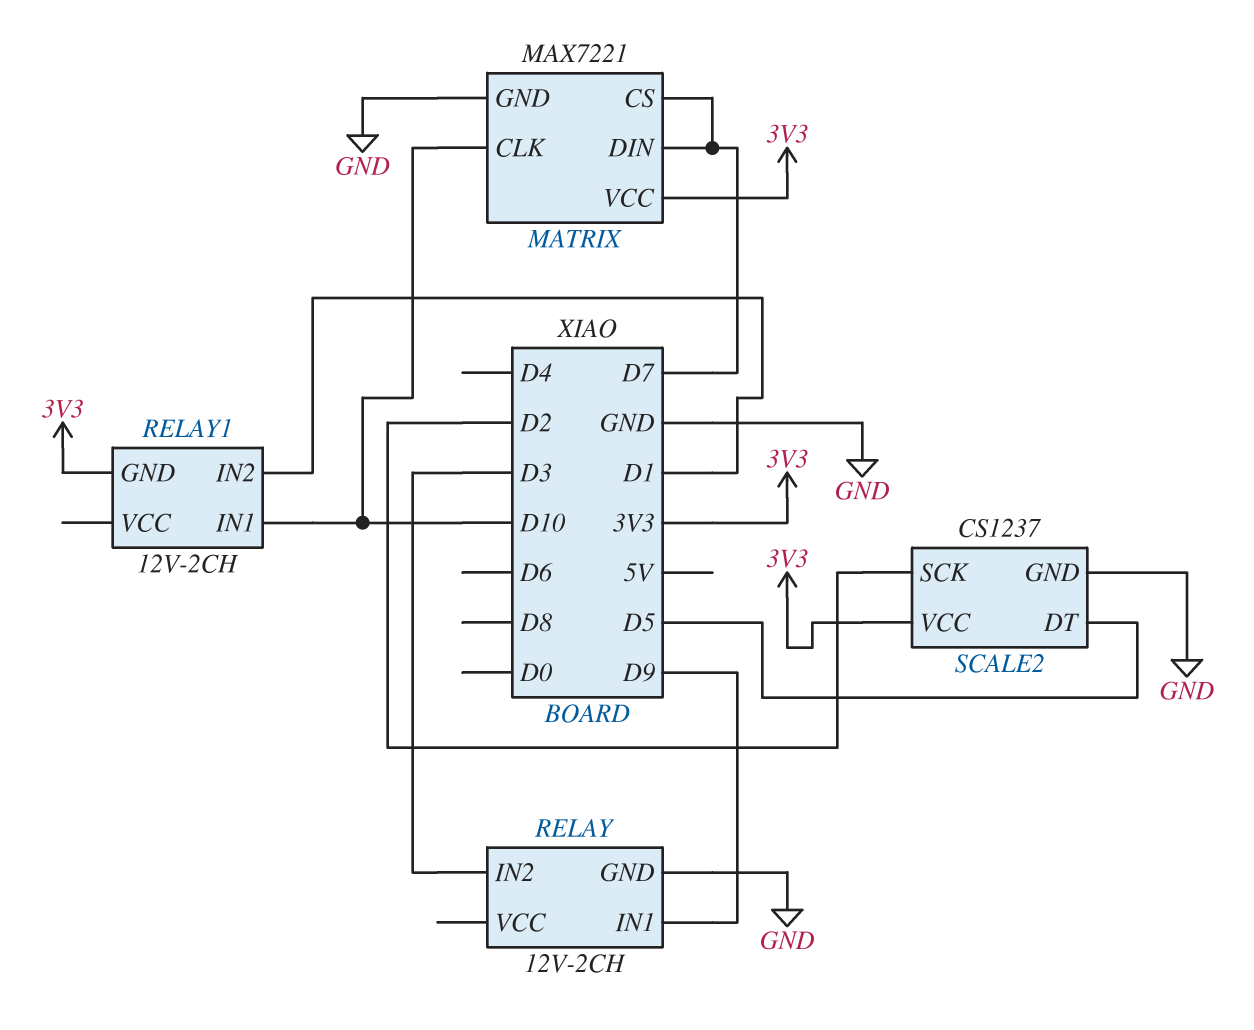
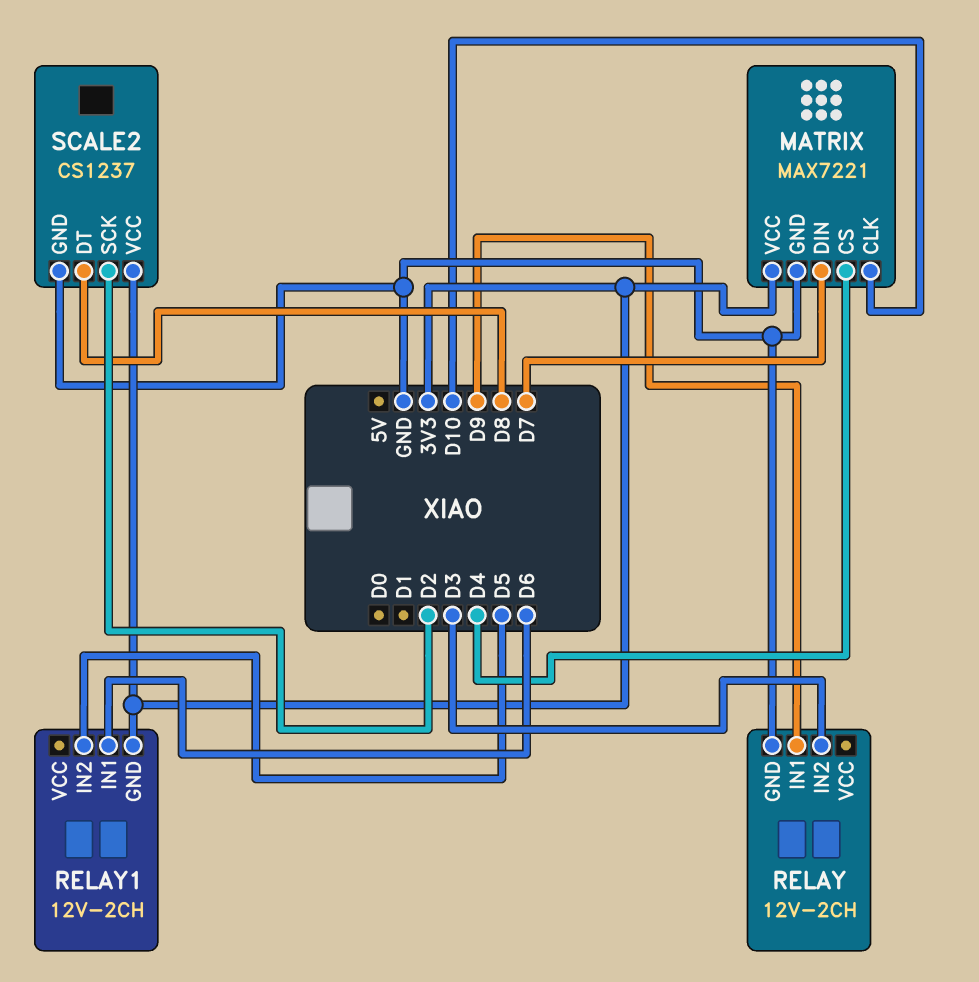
MATRIX pin CS: D7 -> D4
RELAY1 pin IN1: D10 -> D6
RELAY1 pin IN2: D1 -> D5
SCALE2 pin DT: D5 -> D8

